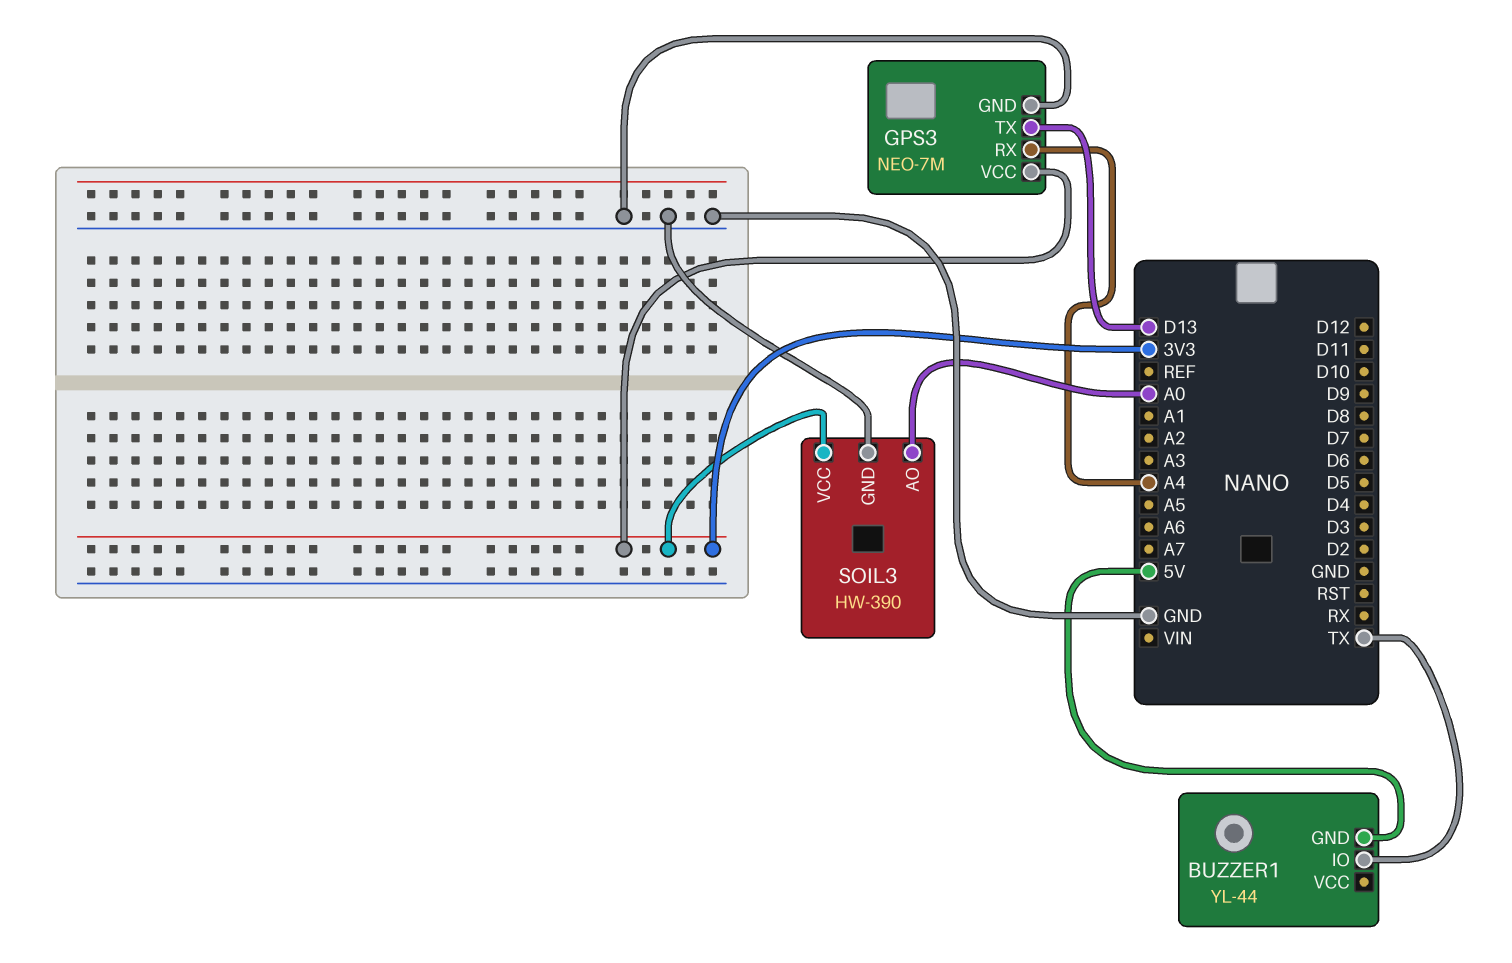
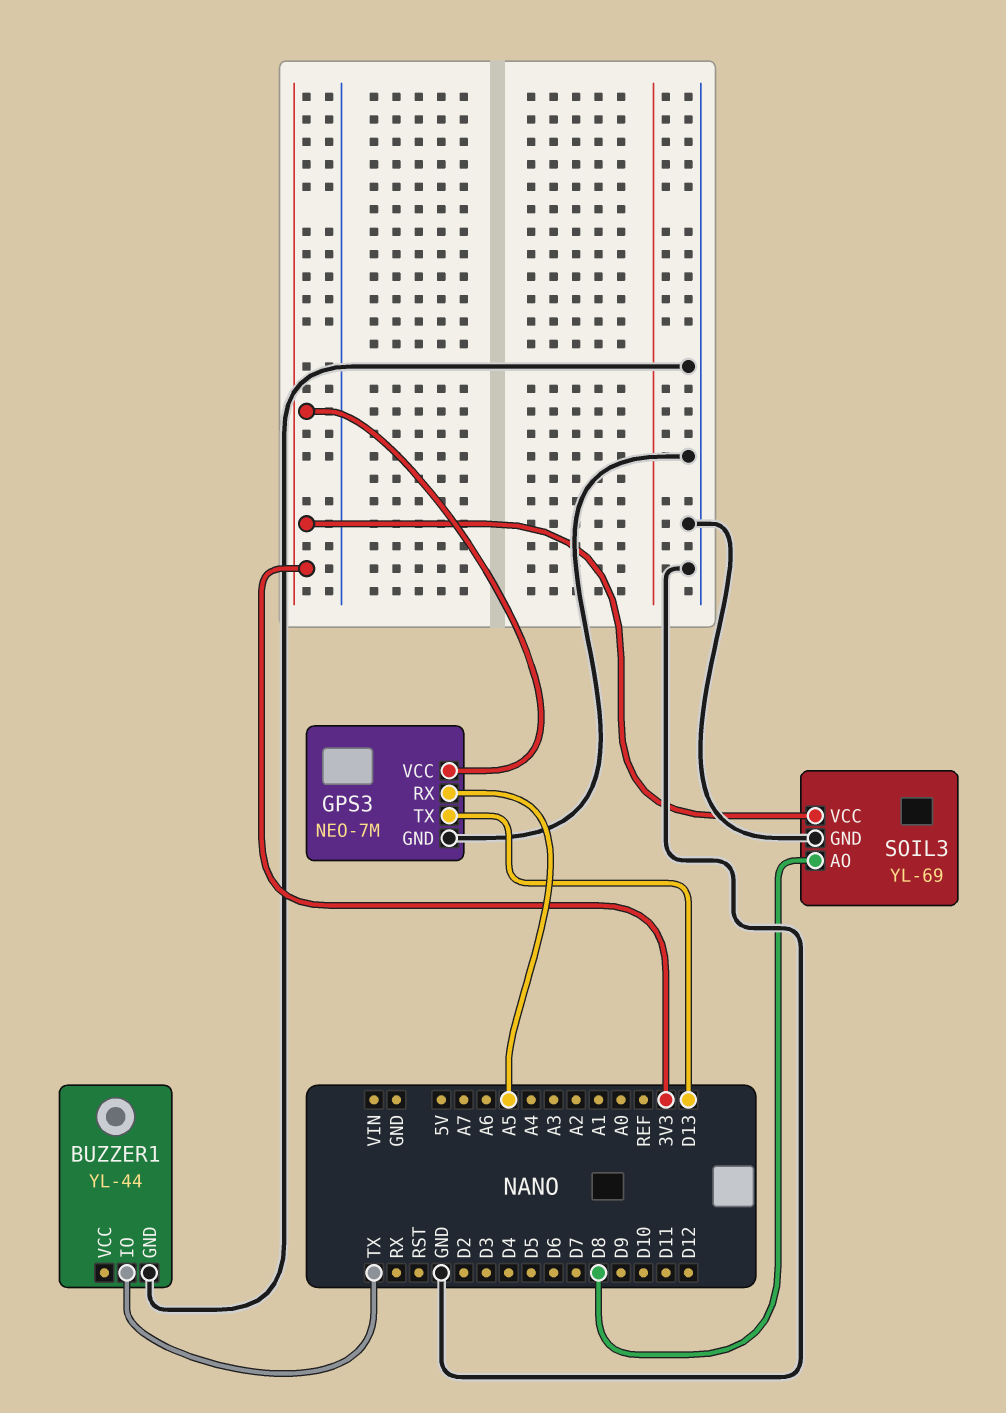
BUZZER1 pin GND: 5V -> GND
GPS3 pin RX: A4 -> A5
SOIL3: HW-390 -> YL-69
SOIL3 pin AO: A0 -> D8

